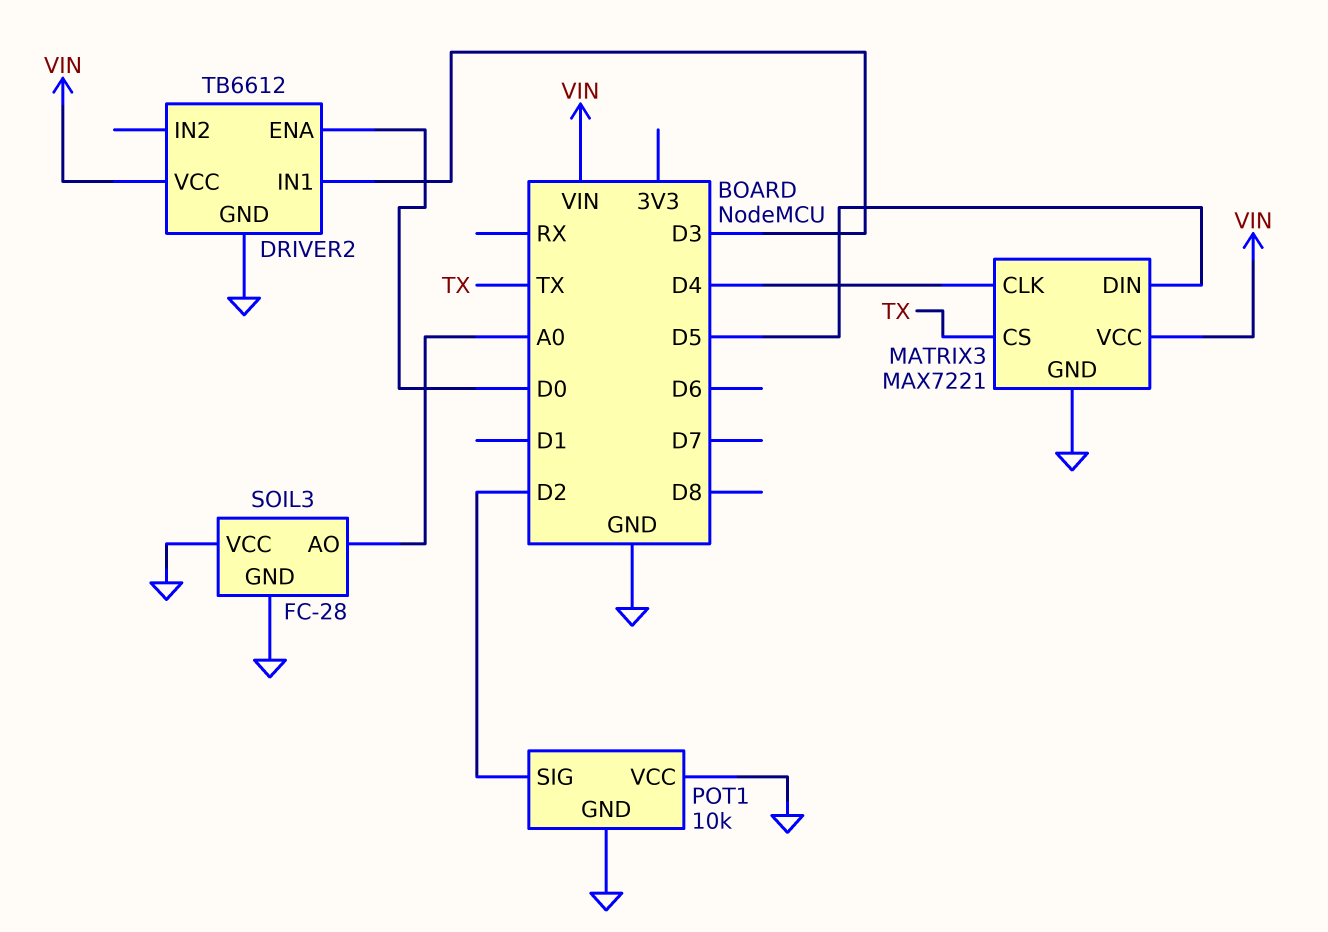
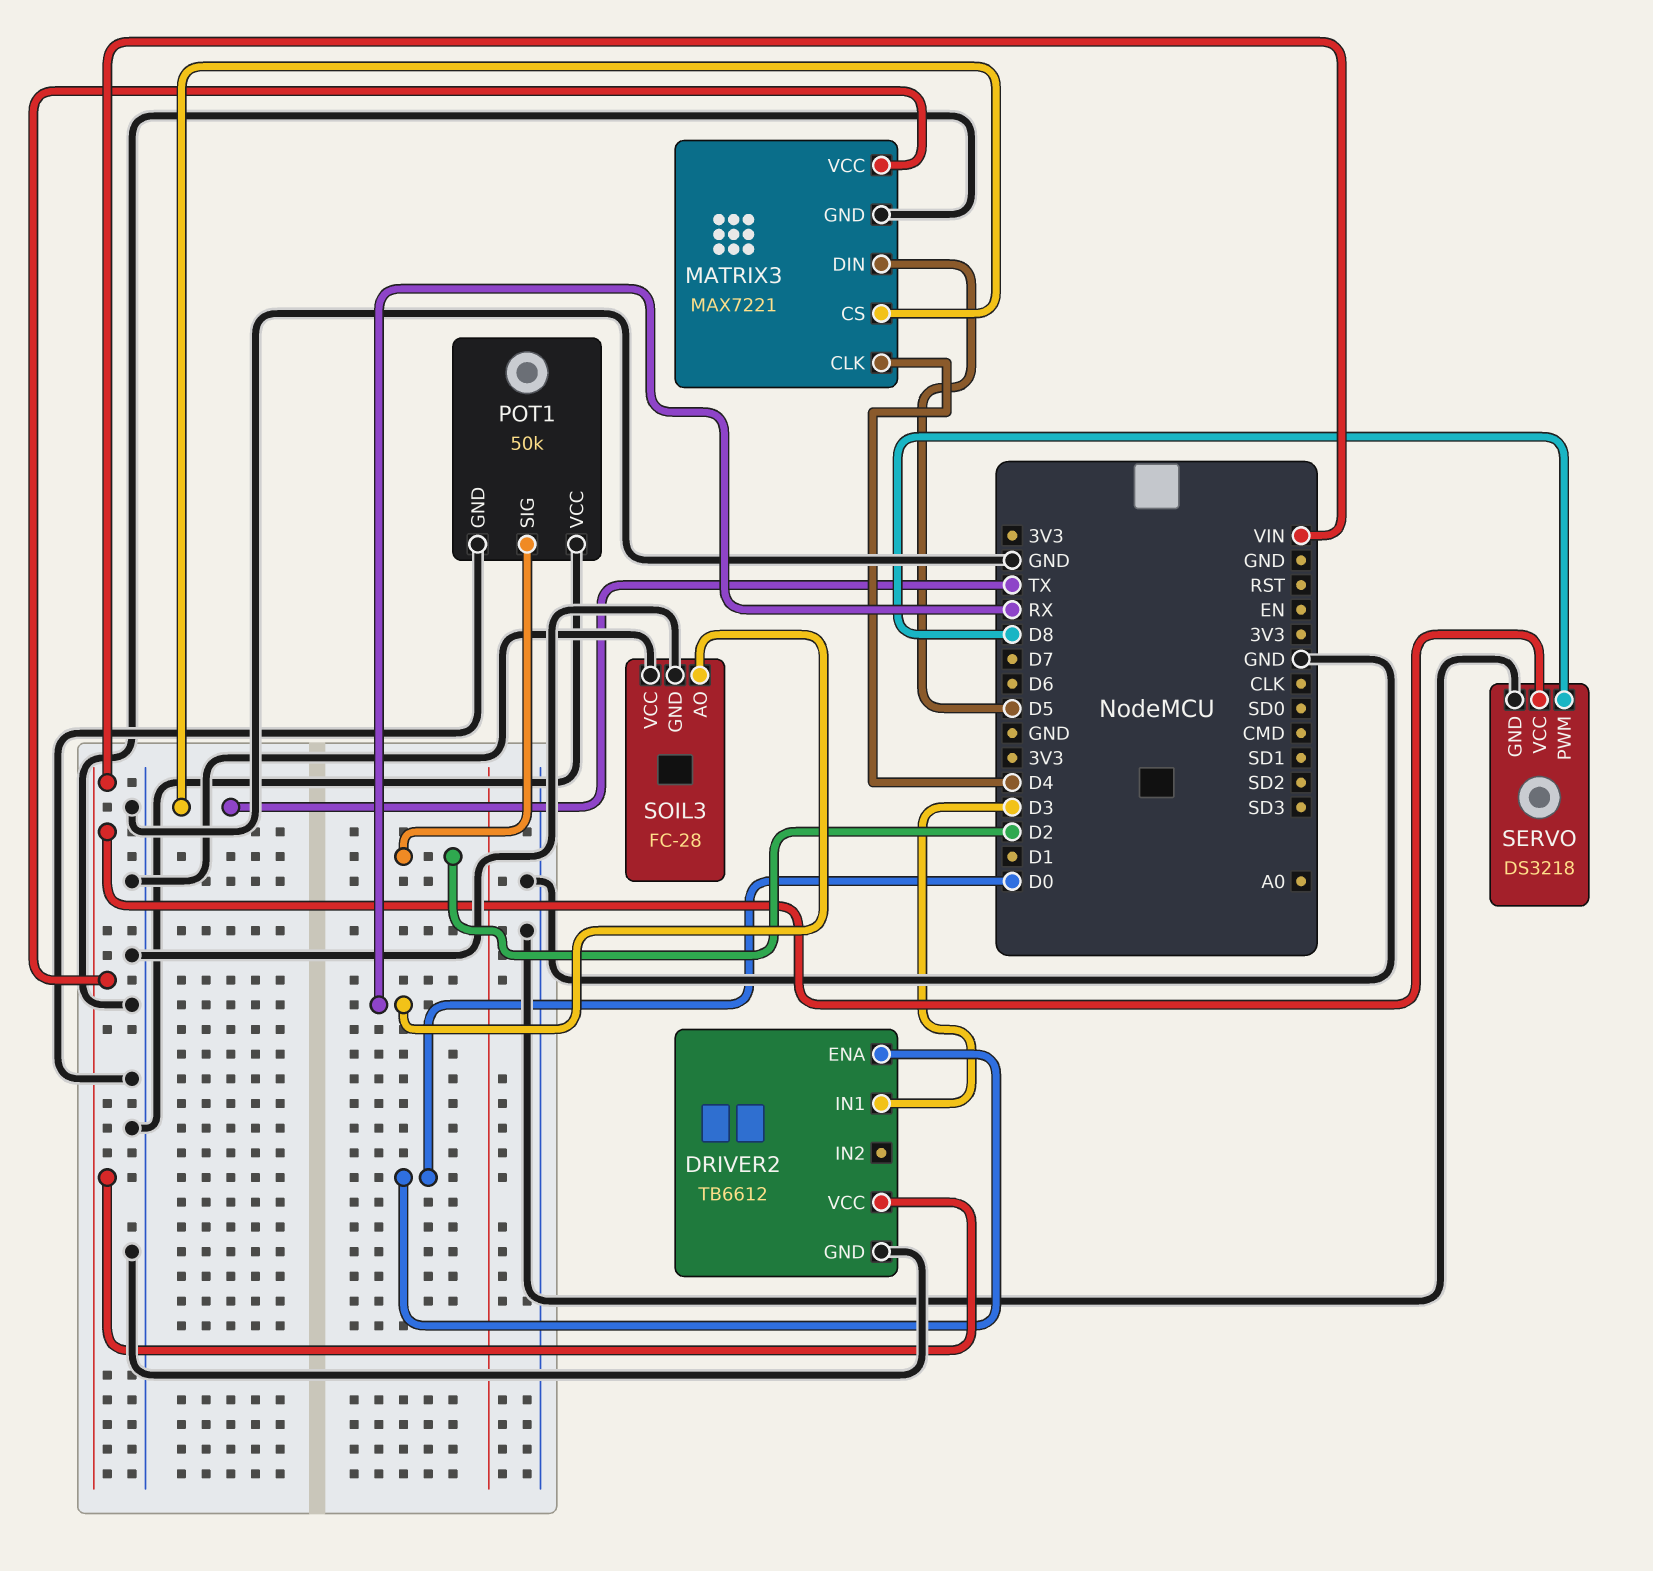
POT1: 10k -> 50k
SERVO: none -> DS3218
SERVO pin GND: none -> GND
SERVO pin PWM: none -> D8
SERVO pin VCC: none -> VIN
SOIL3 pin AO: A0 -> RX

